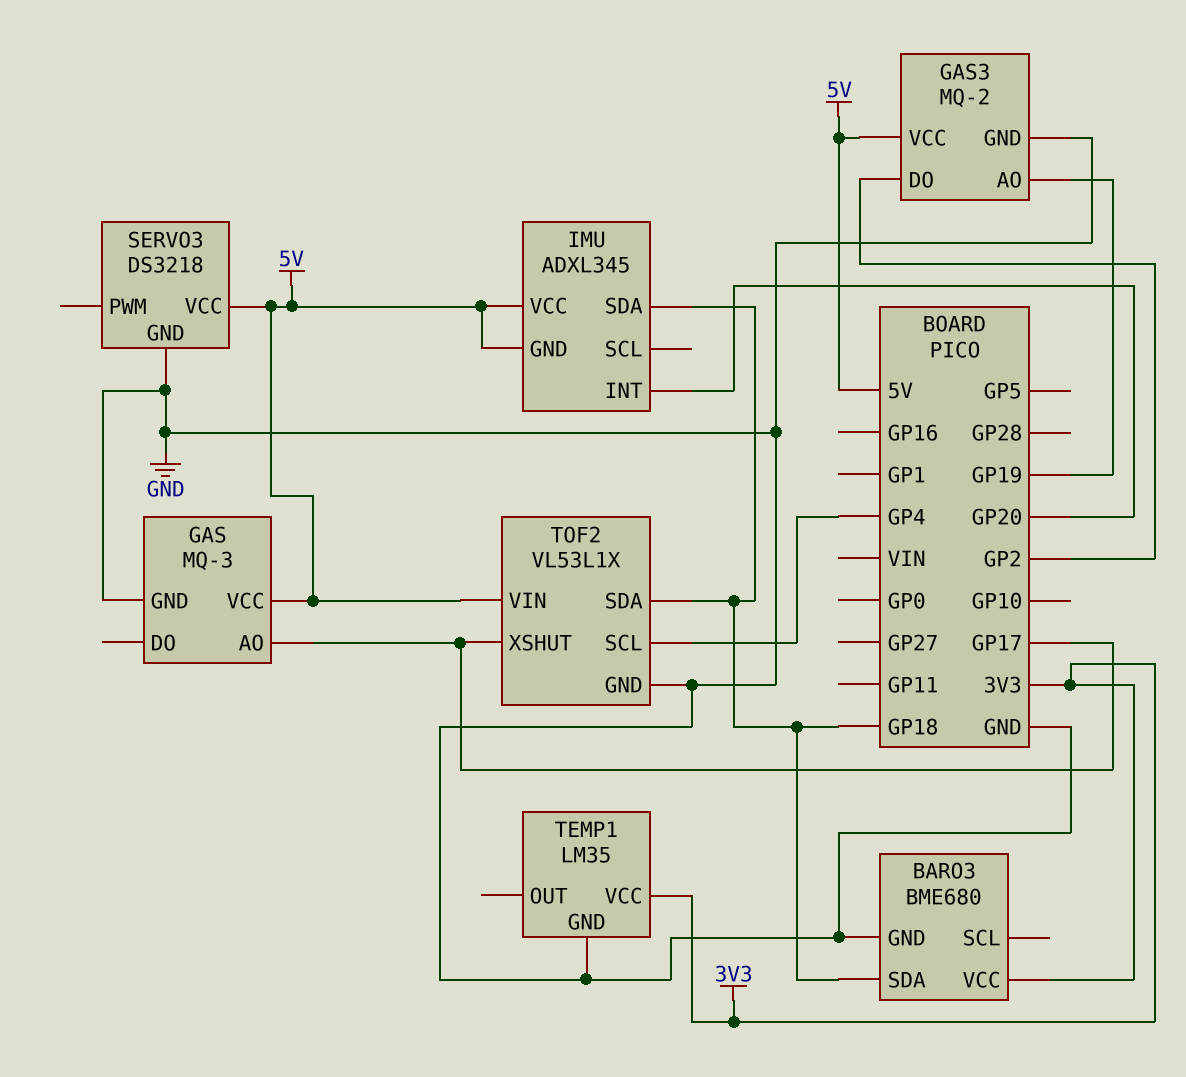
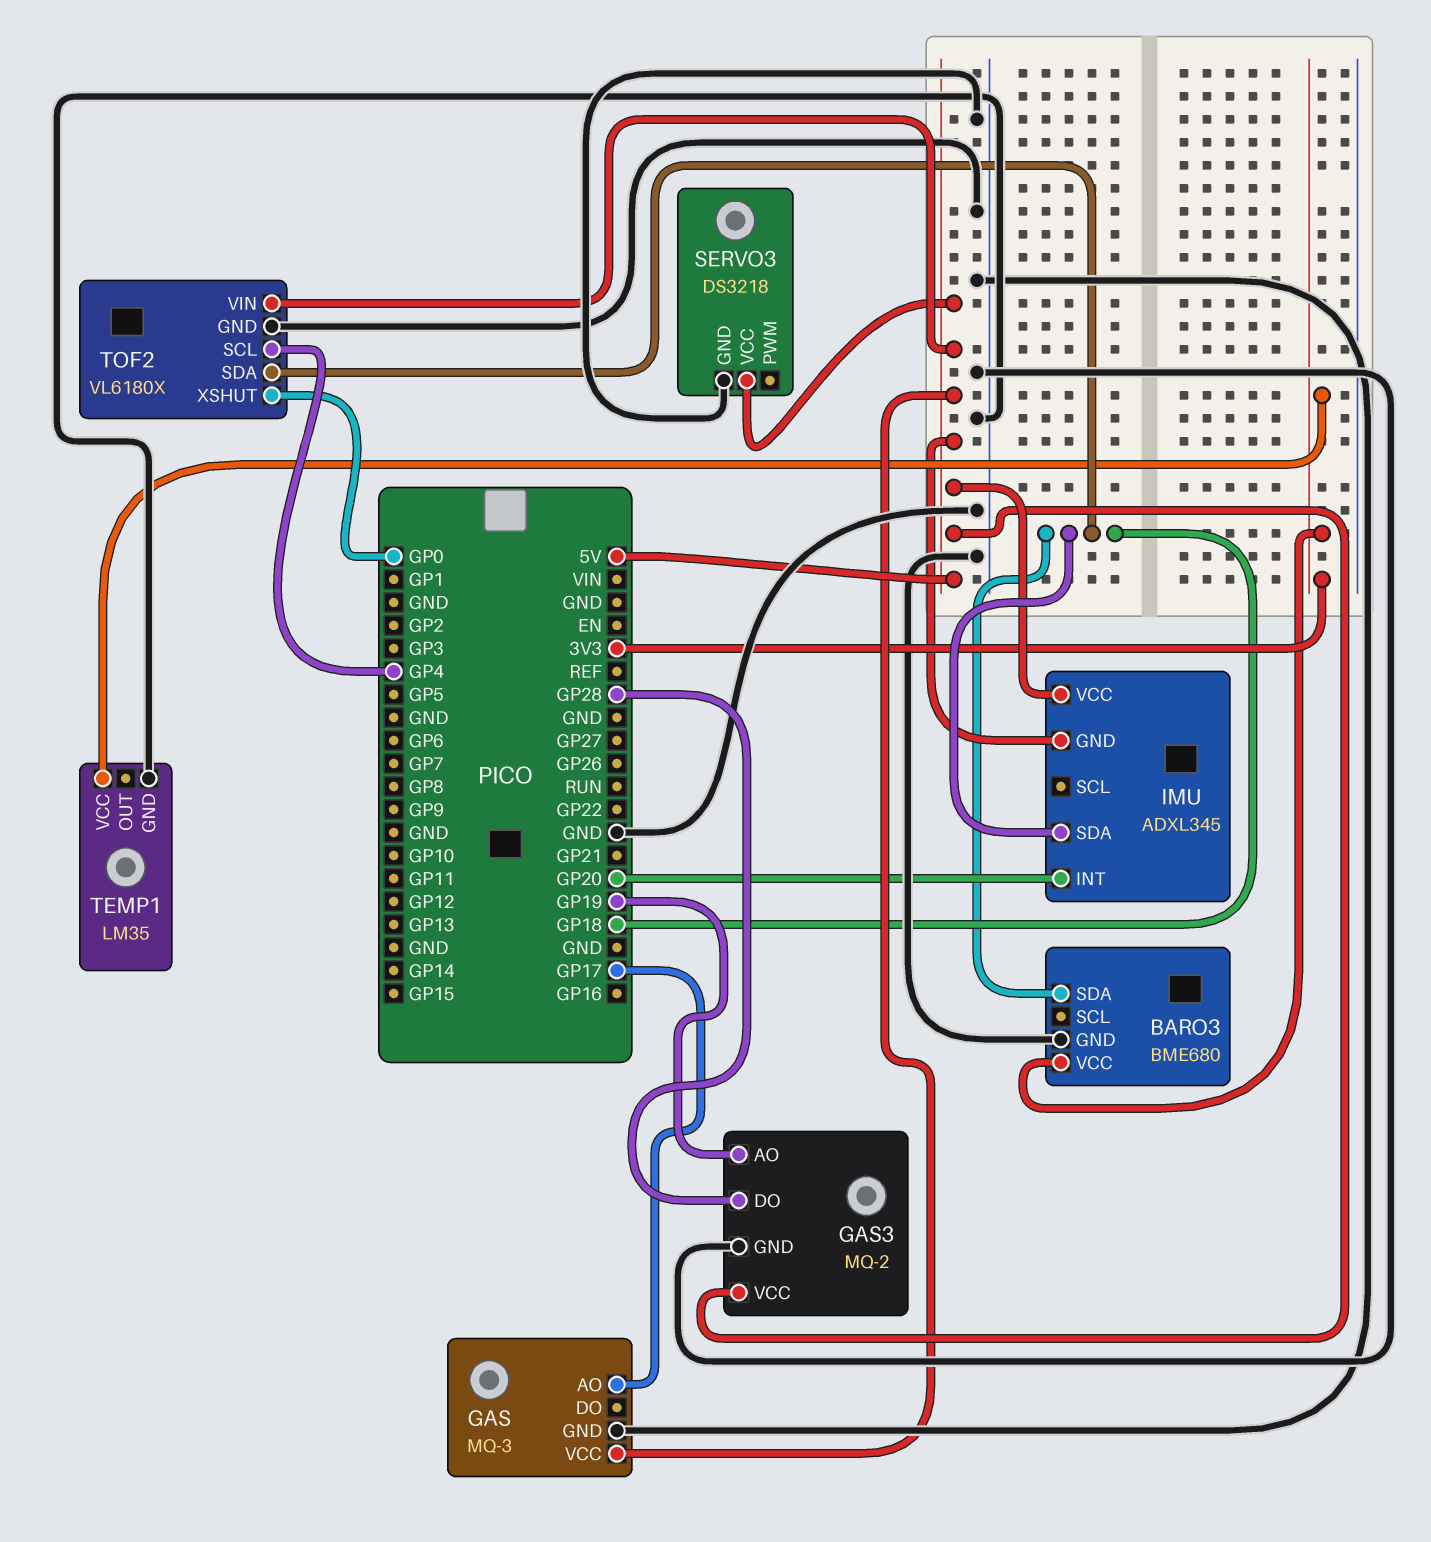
GAS3 pin DO: GP2 -> GP28
TOF2: VL53L1X -> VL6180X
TOF2 pin XSHUT: GP17 -> GP0

